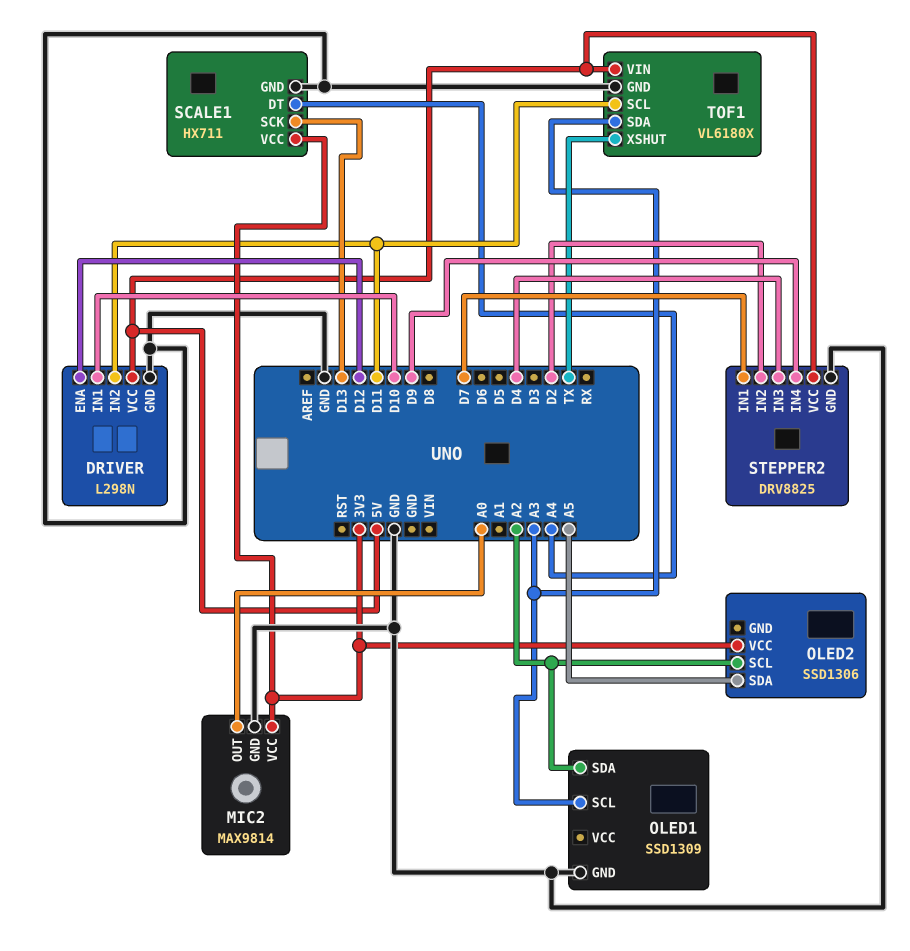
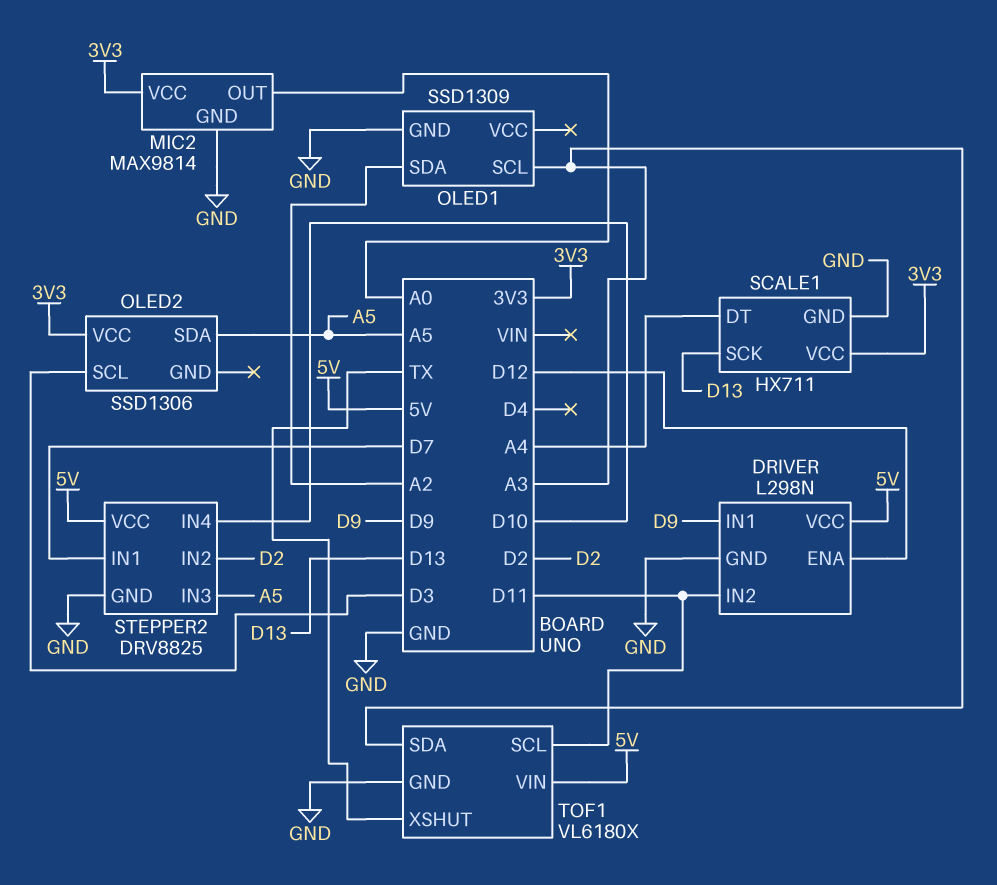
DRIVER pin IN1: D10 -> D9
OLED2 pin SCL: A2 -> D3
STEPPER2 pin IN3: D4 -> A5
STEPPER2 pin IN4: D9 -> D10

